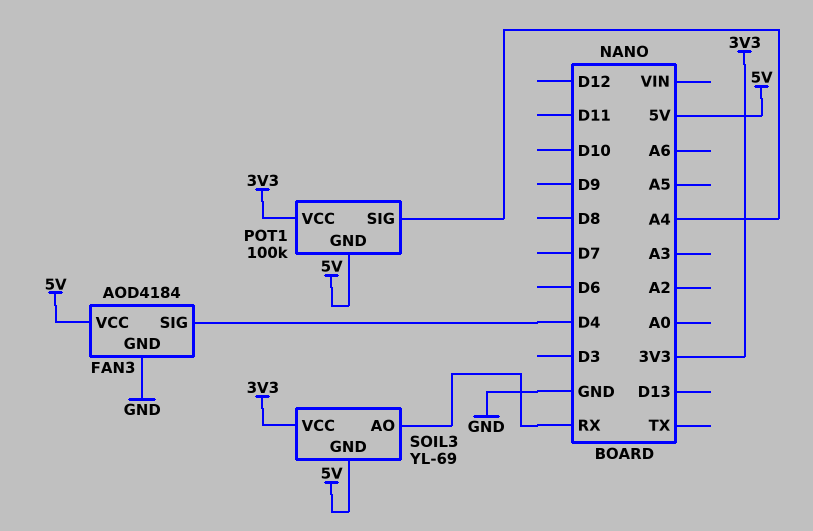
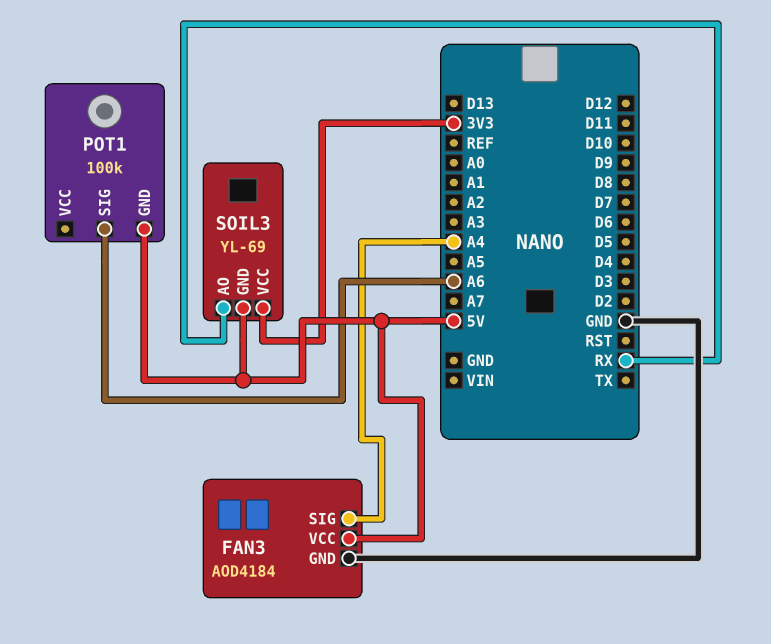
FAN3 pin SIG: D4 -> A4
POT1 pin SIG: A4 -> A6
POT1 pin VCC: 3V3 -> none

